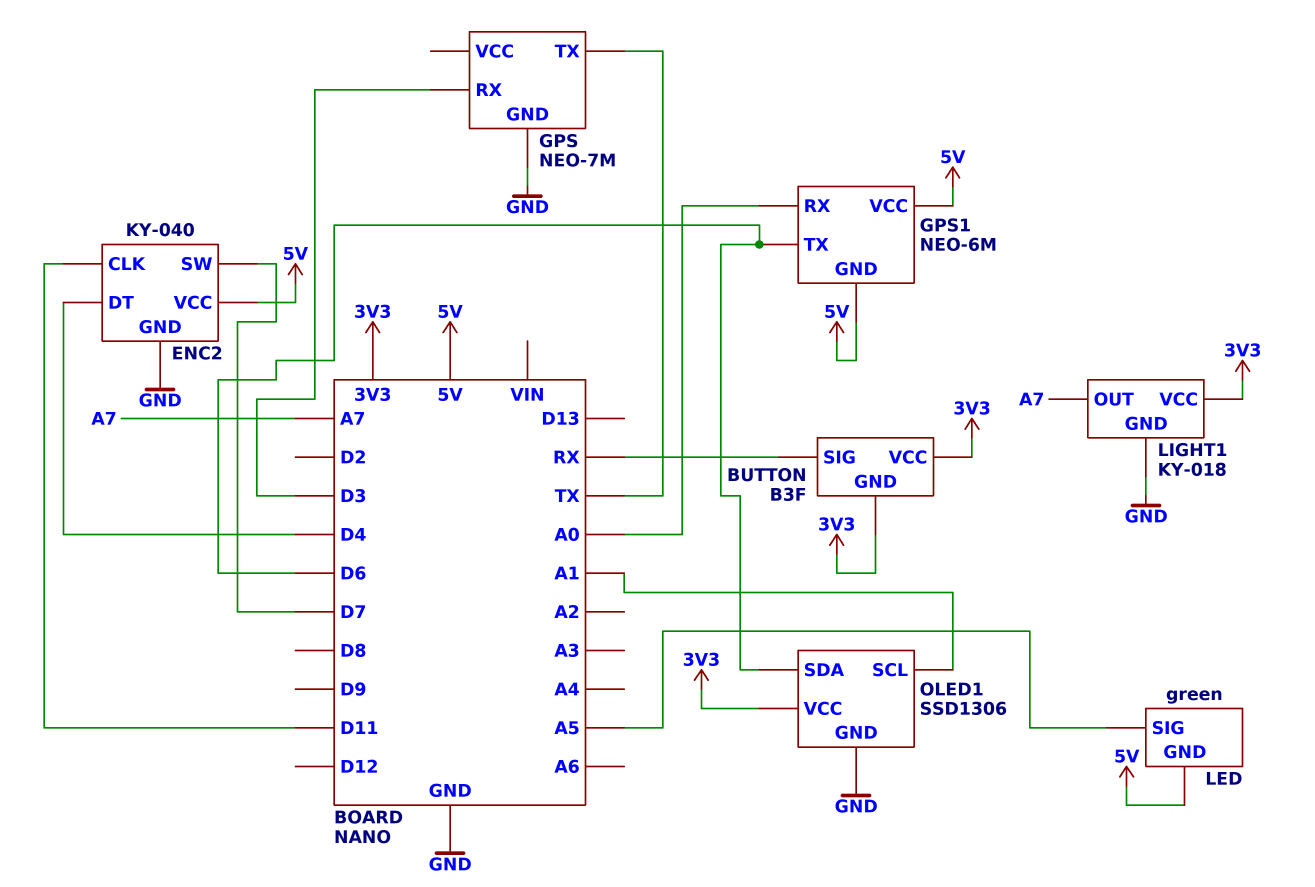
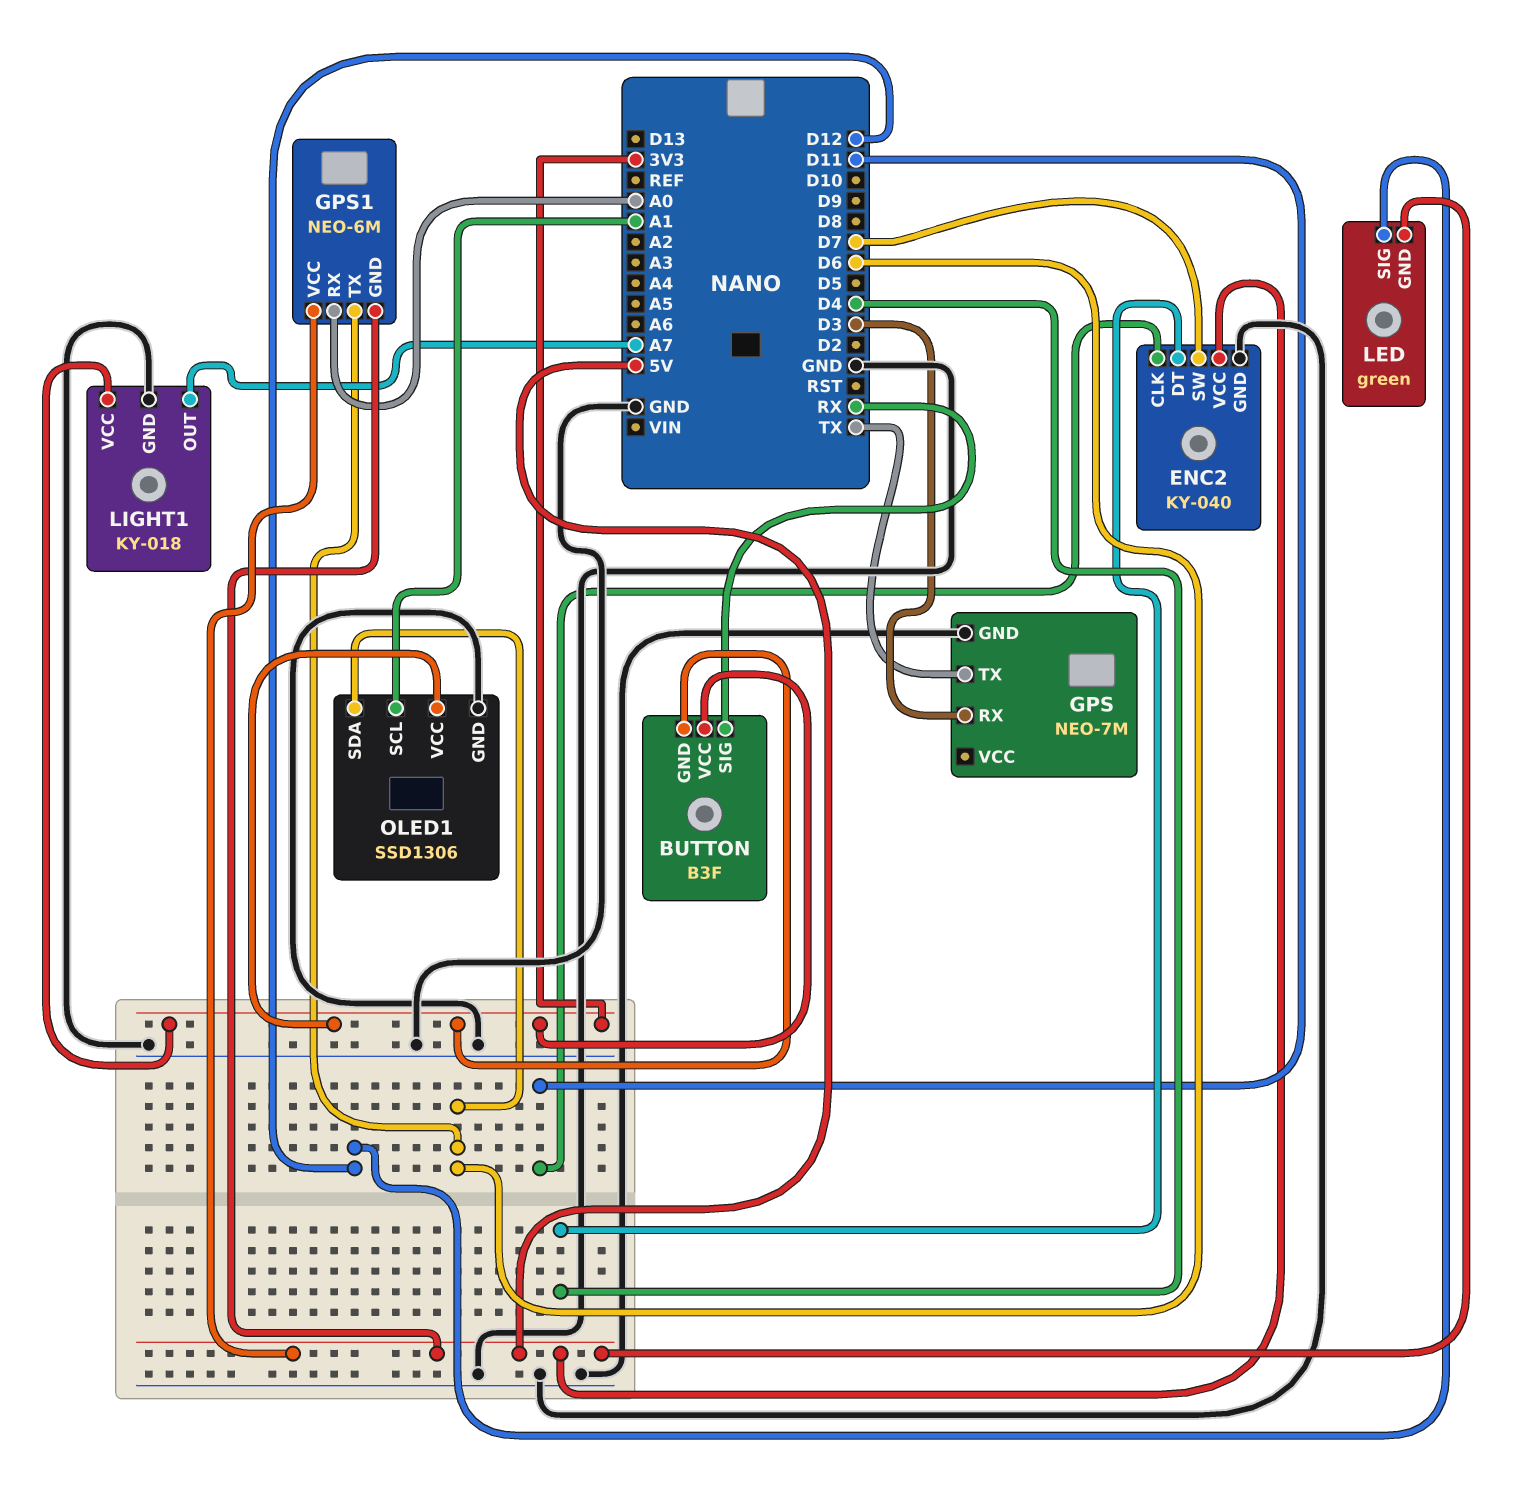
LED pin SIG: A5 -> D12

